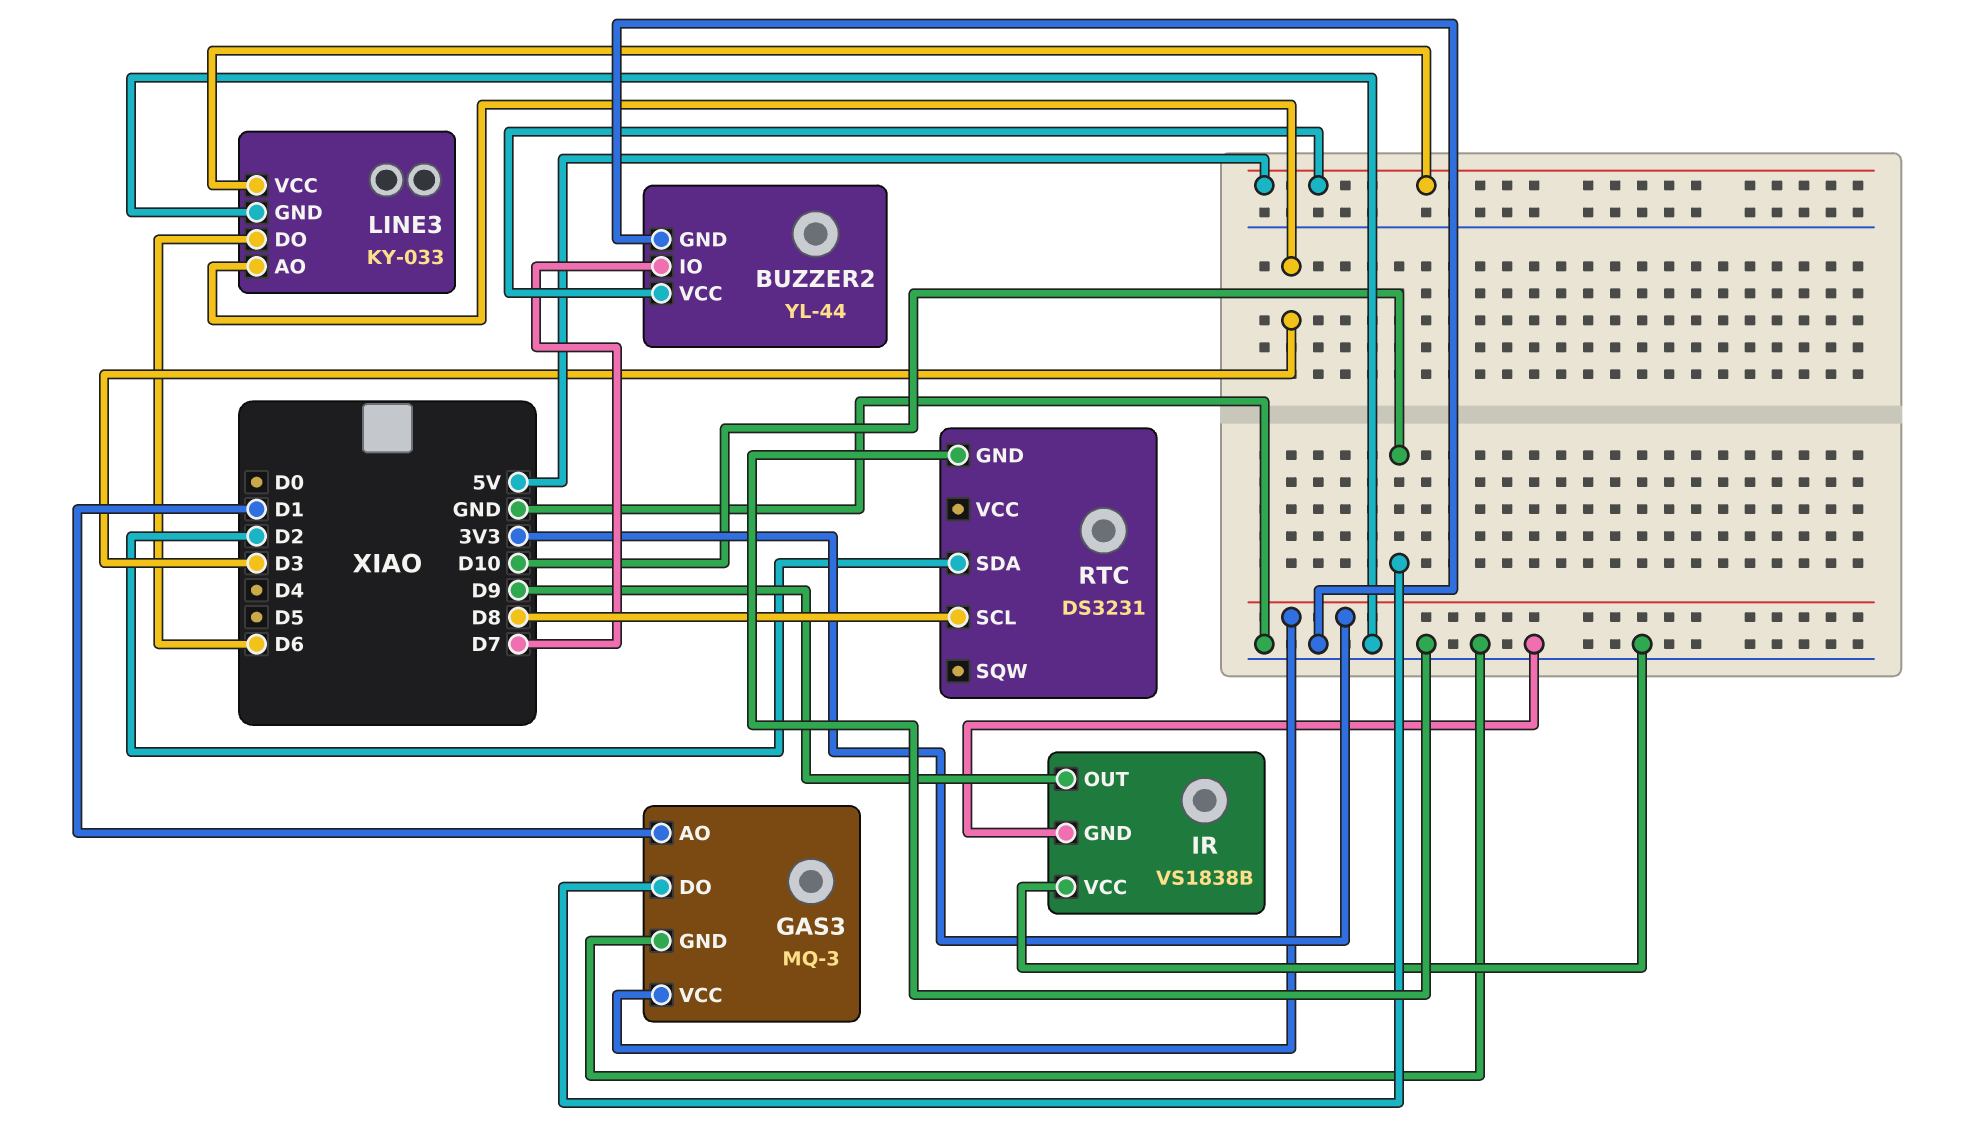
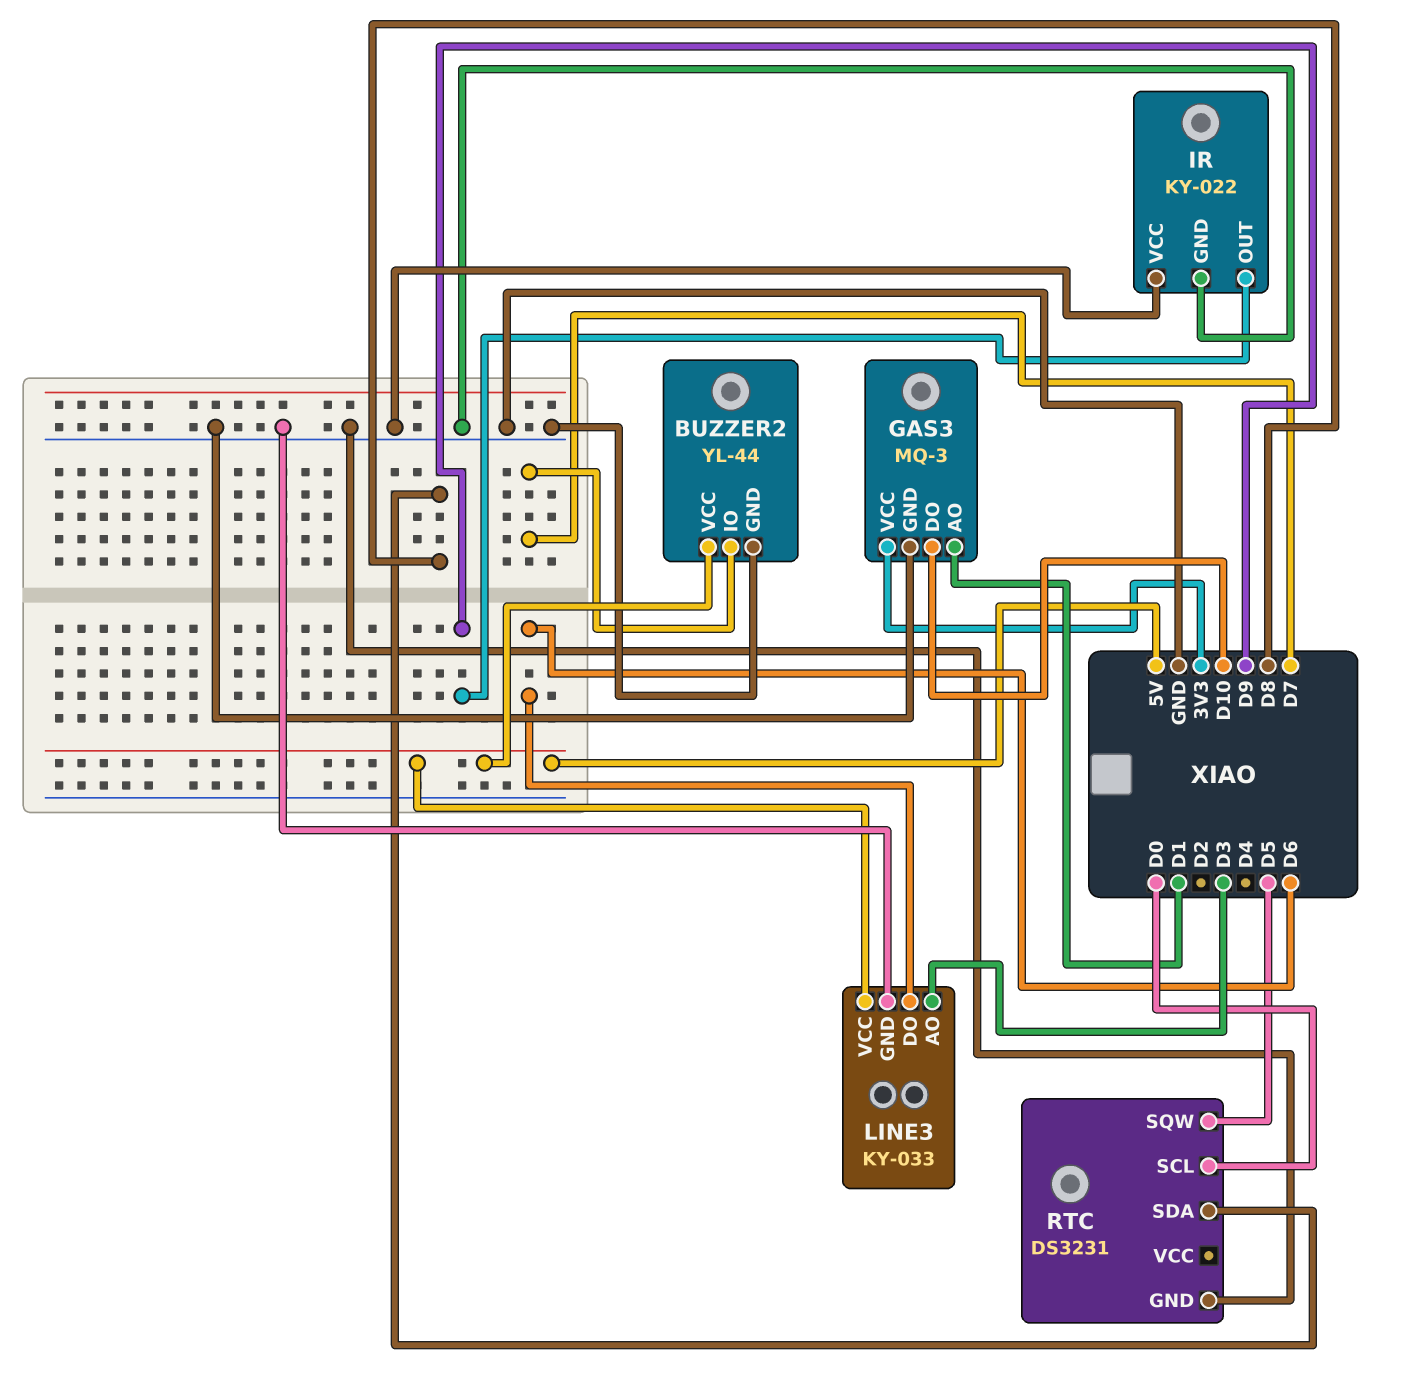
IR: VS1838B -> KY-022
RTC pin SCL: D8 -> D0
RTC pin SDA: D2 -> D8
RTC pin SQW: none -> D5

